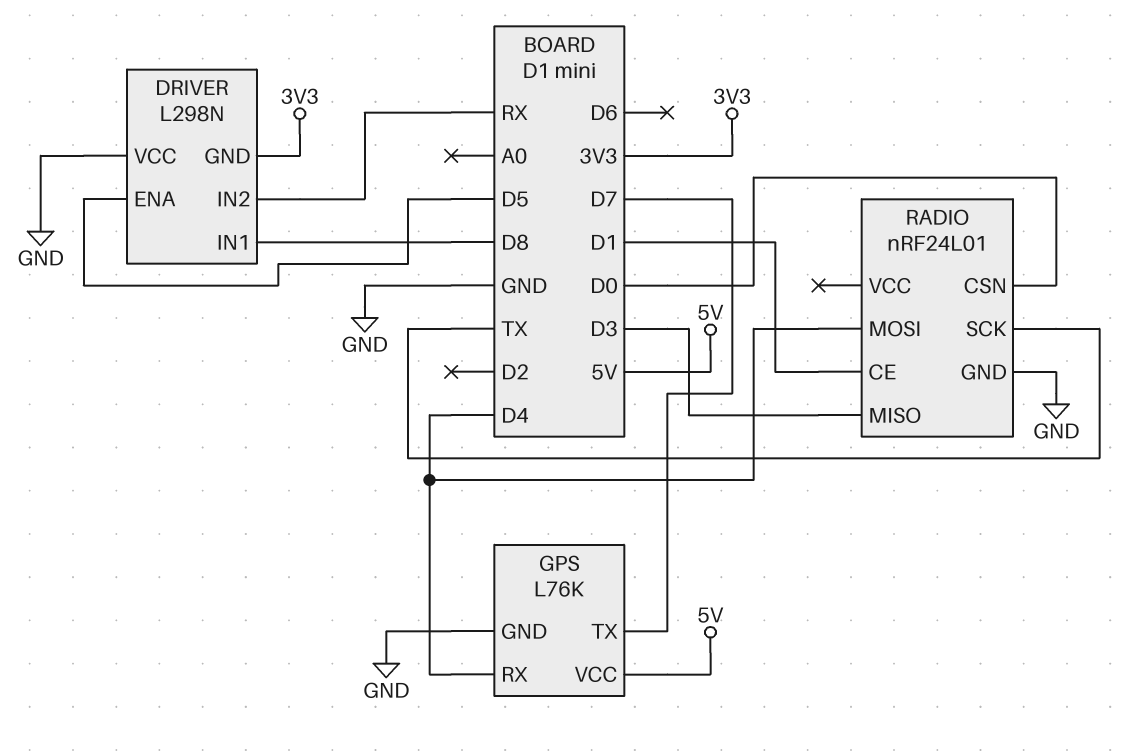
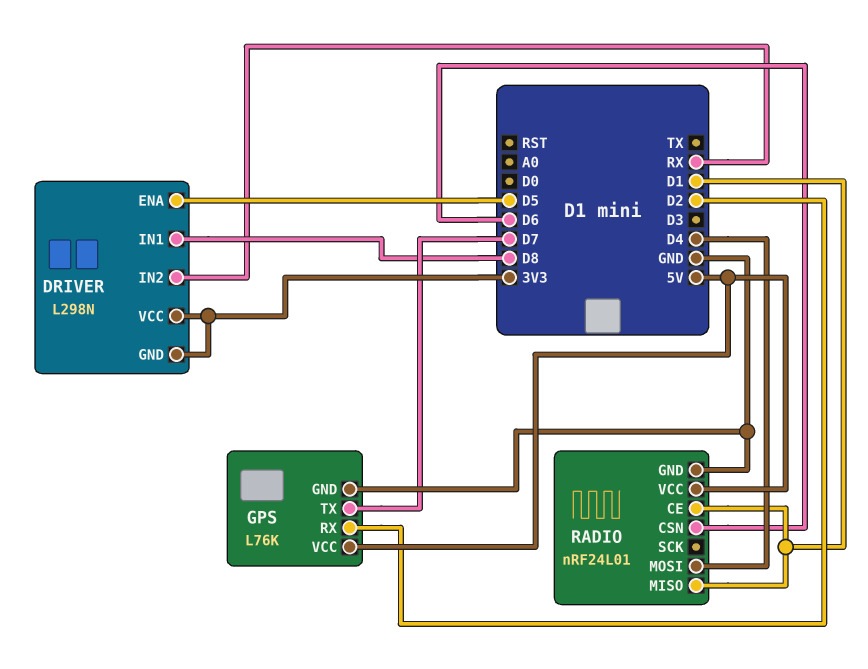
DRIVER pin VCC: GND -> 3V3
GPS pin RX: D4 -> D2
RADIO pin CSN: D0 -> D6
RADIO pin MISO: D3 -> D1
RADIO pin SCK: TX -> none
RADIO pin VCC: none -> 5V

